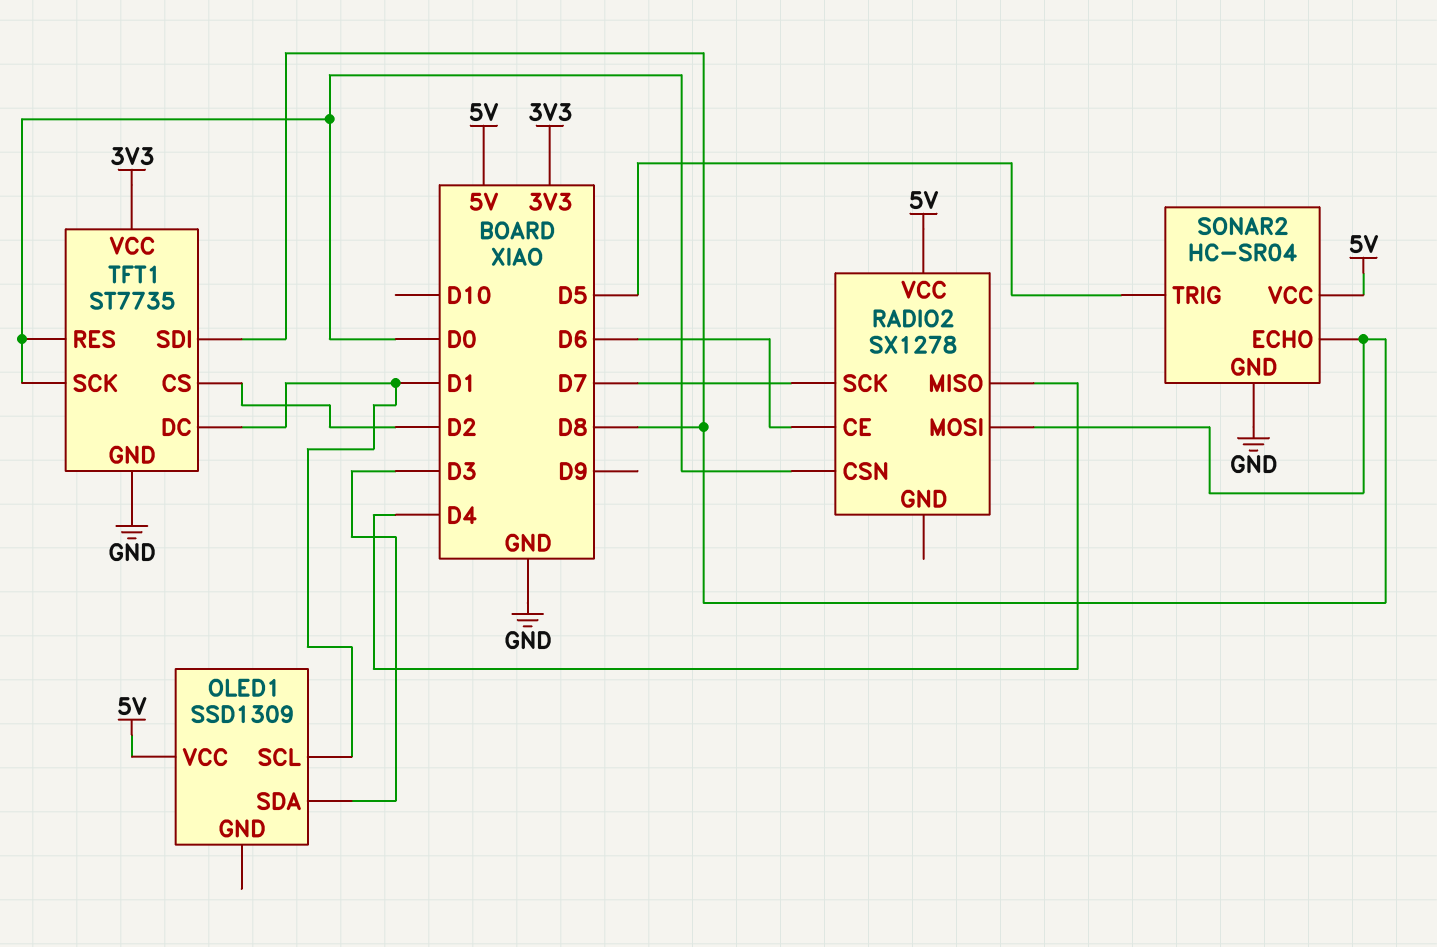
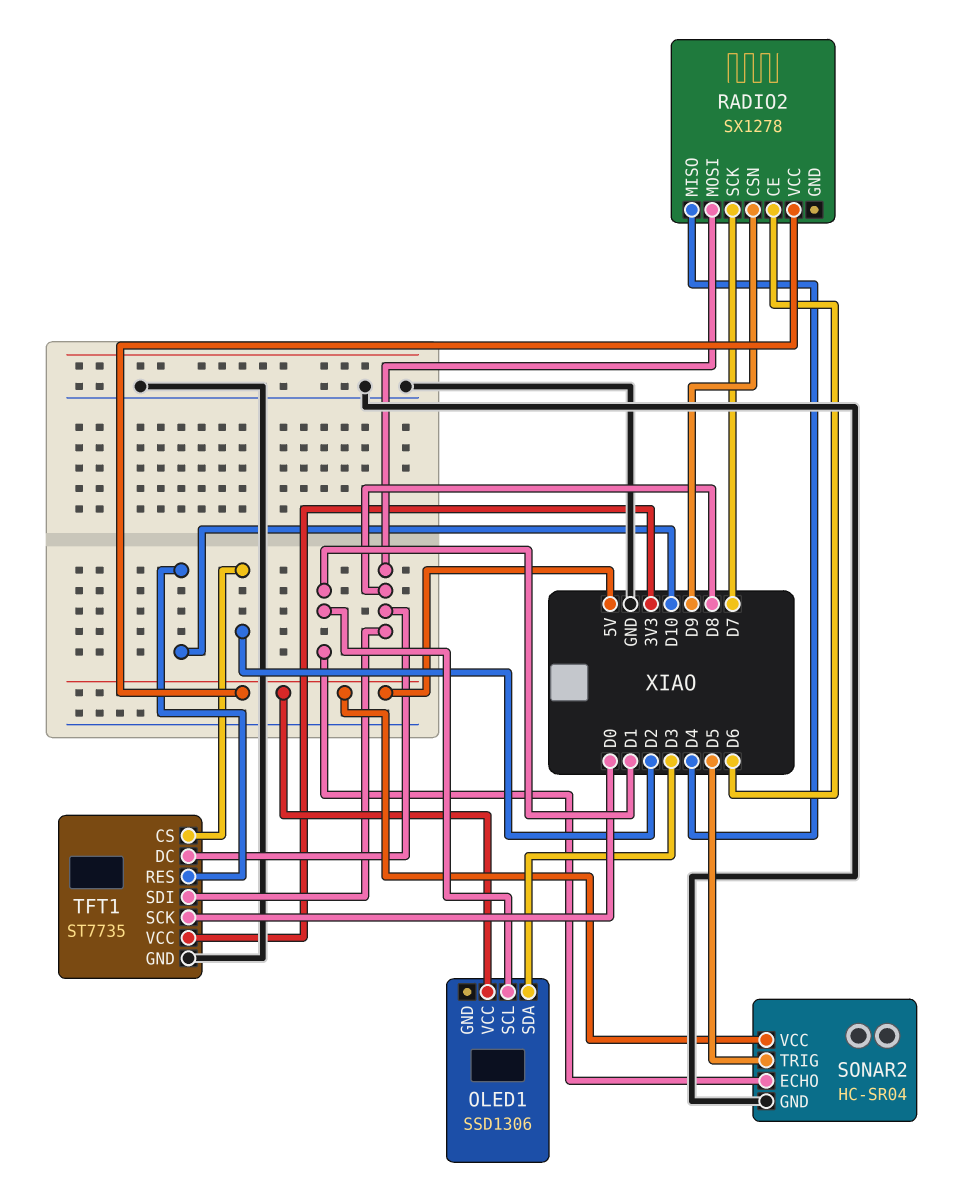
OLED1: SSD1309 -> SSD1306
RADIO2 pin CSN: D0 -> D9
SONAR2 pin ECHO: D8 -> D1
TFT1 pin DC: D1 -> D8
TFT1 pin RES: D0 -> D10

